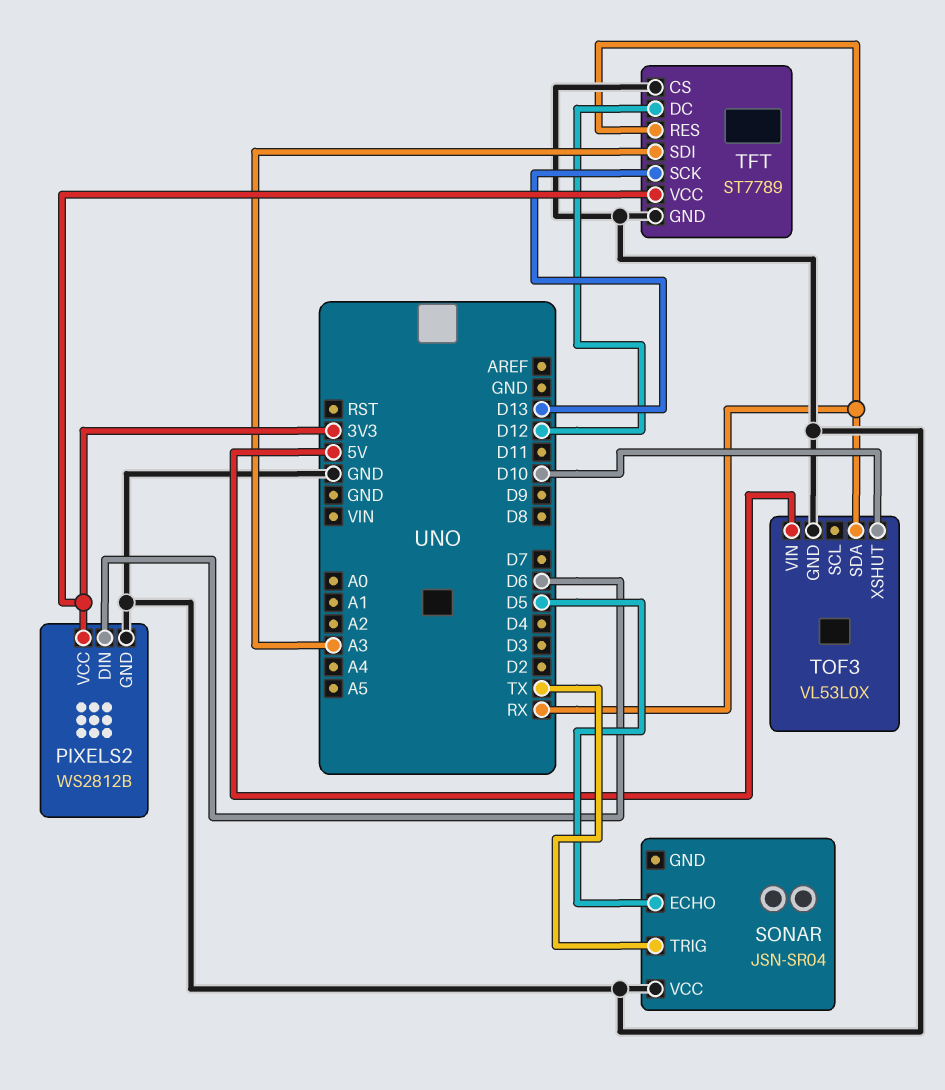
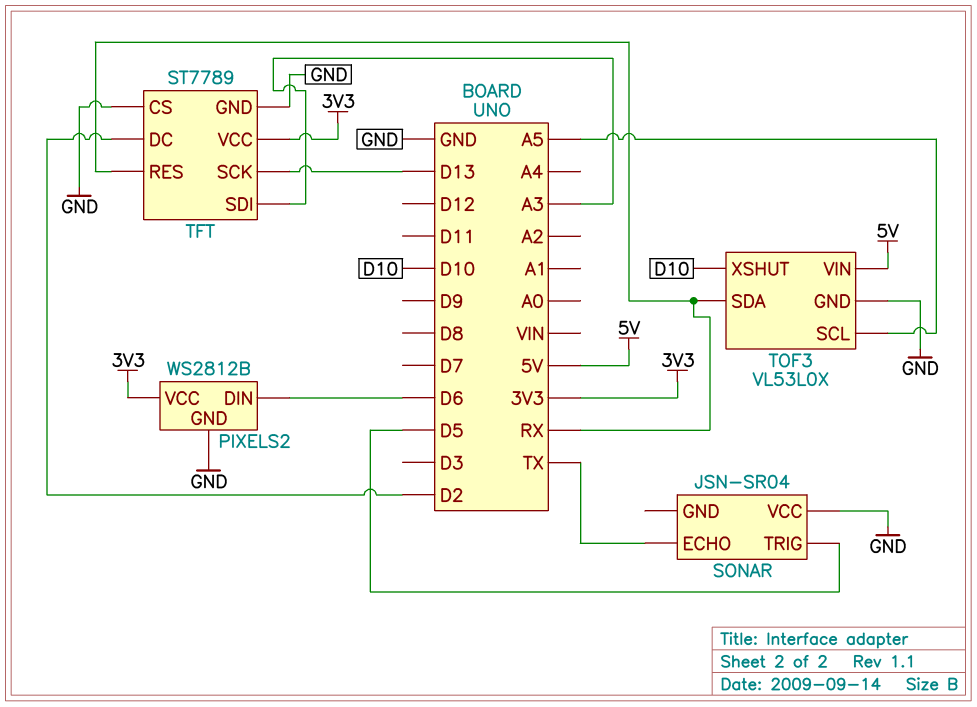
SONAR pin ECHO: D5 -> TX
SONAR pin TRIG: TX -> D5
TFT pin DC: D12 -> D2
TOF3 pin SCL: none -> A5

